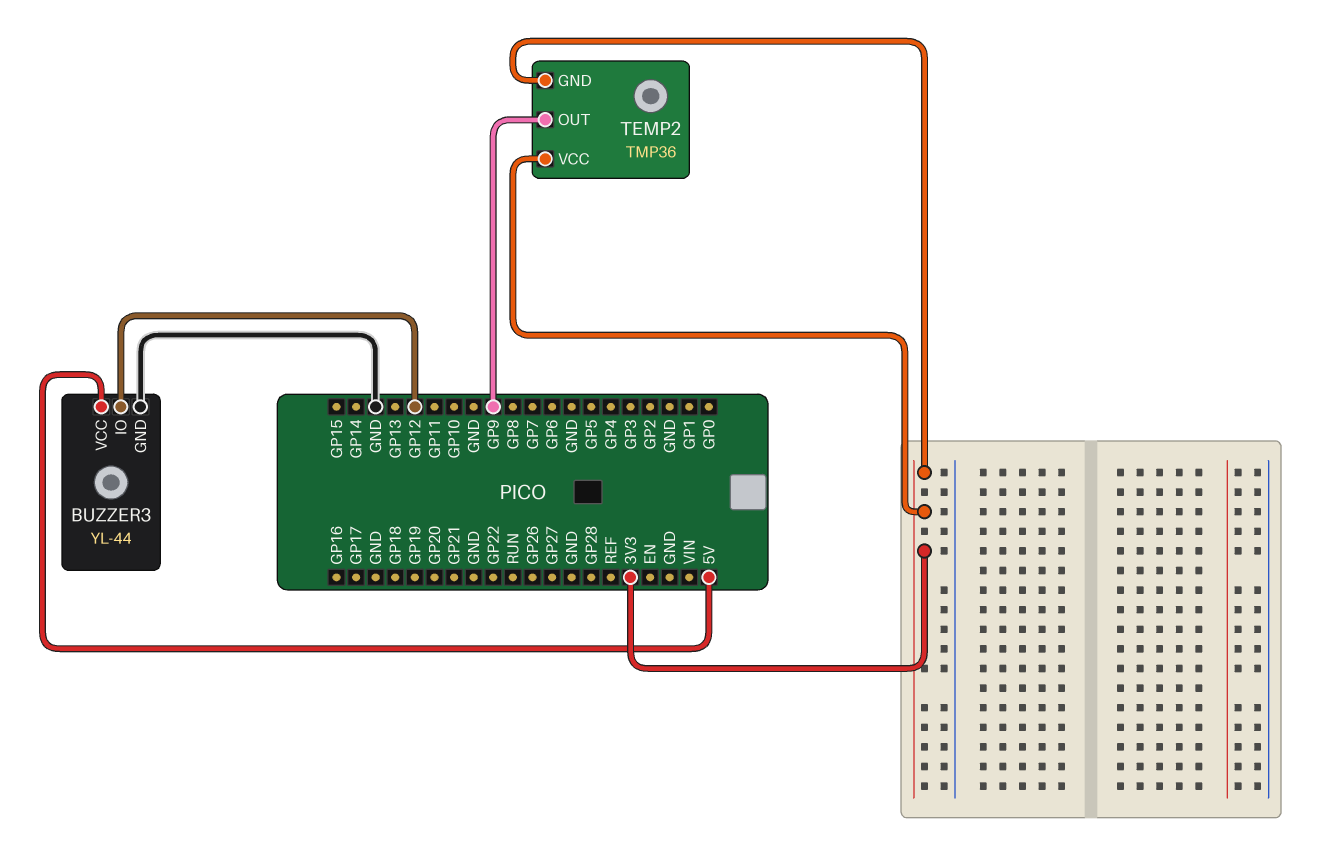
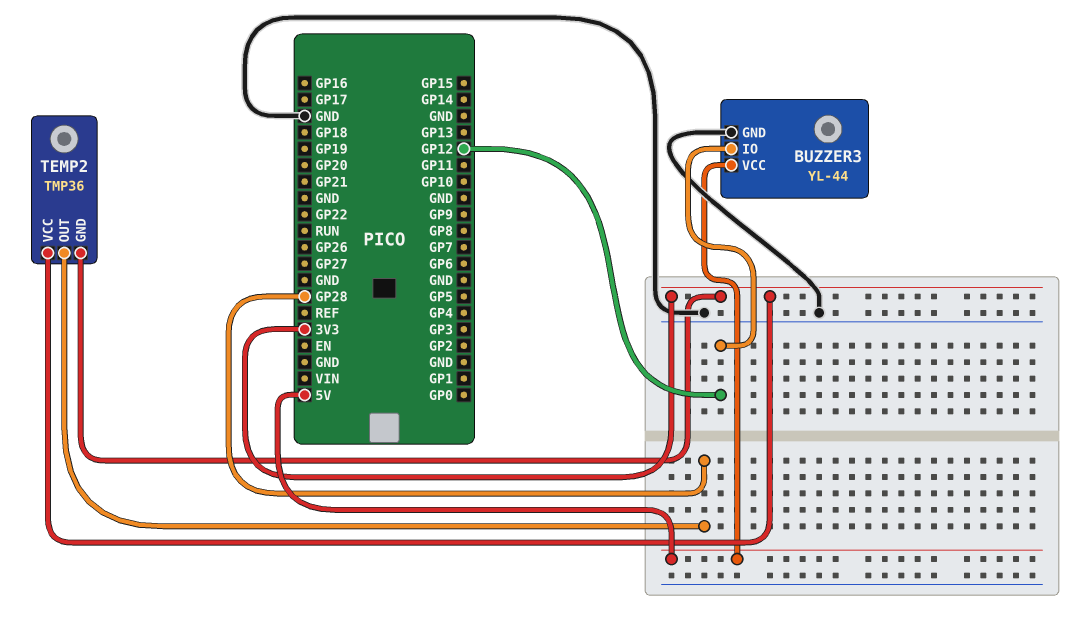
TEMP2 pin OUT: GP9 -> GP28

